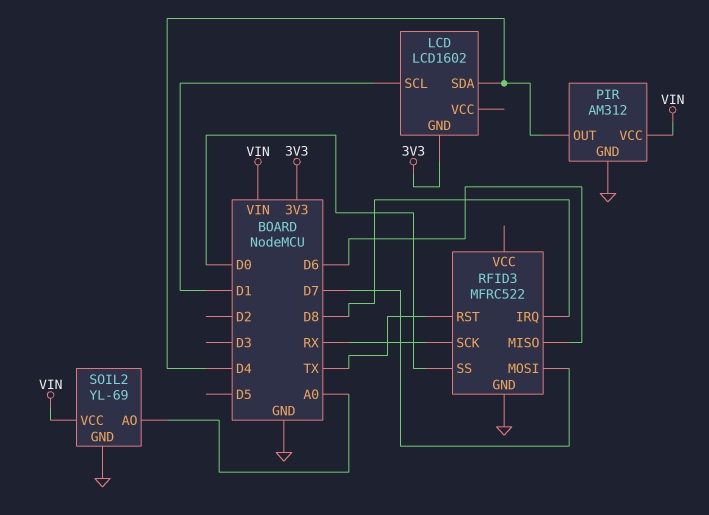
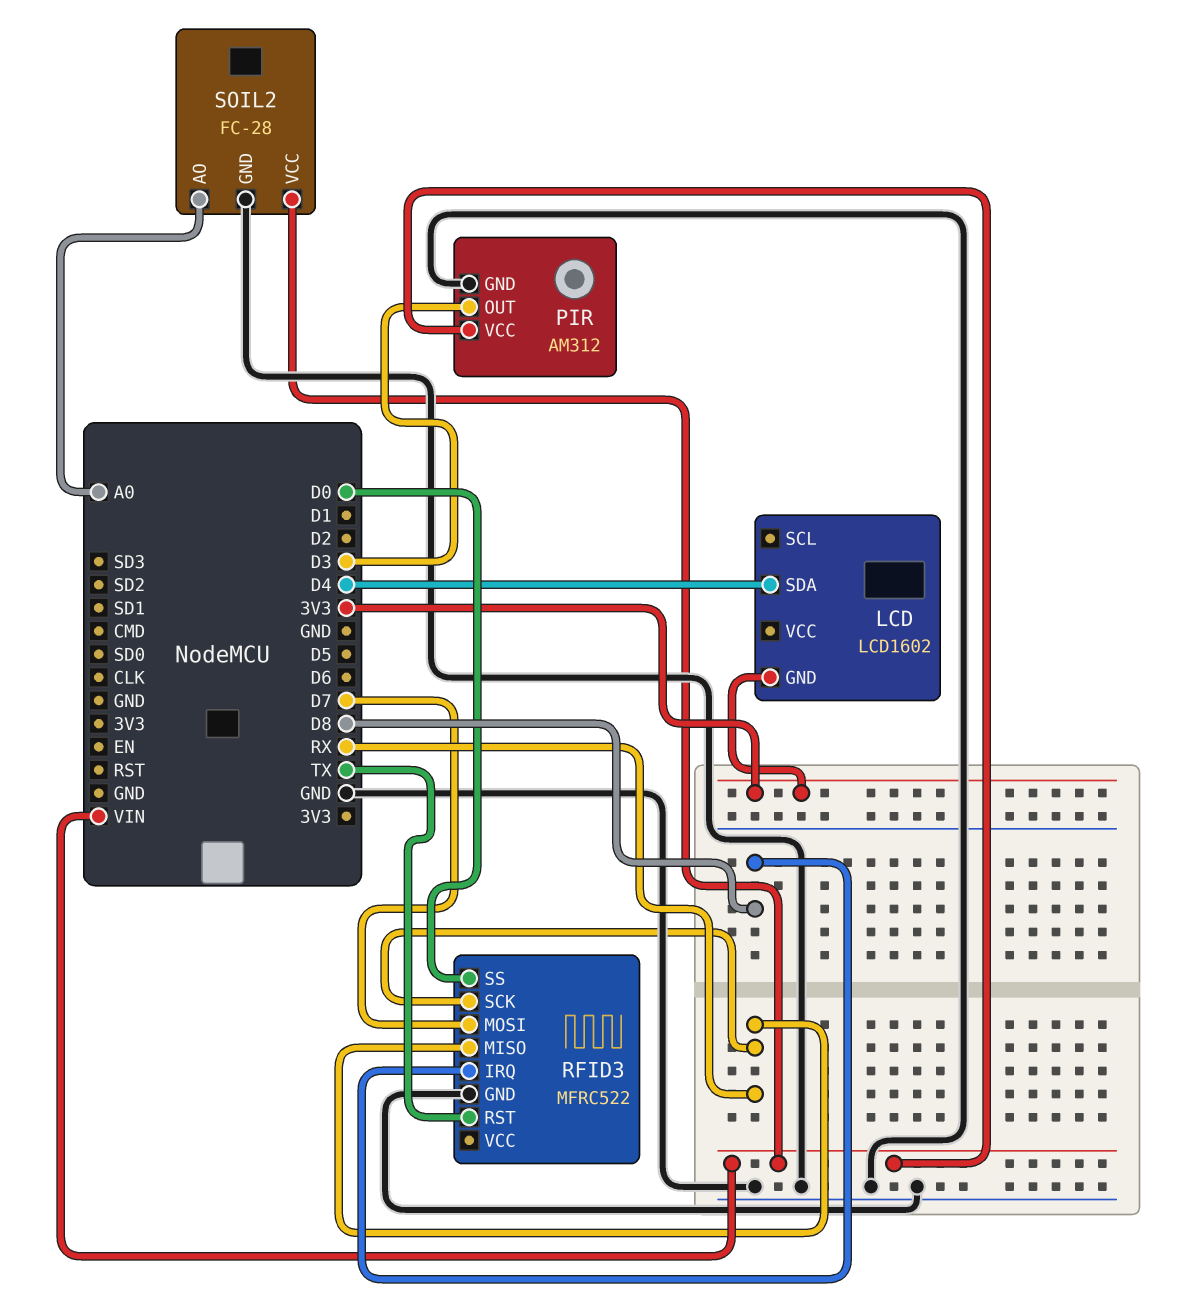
LCD pin SCL: D1 -> none
PIR pin OUT: D4 -> D3
RFID3 pin MISO: D6 -> RX
SOIL2: YL-69 -> FC-28

